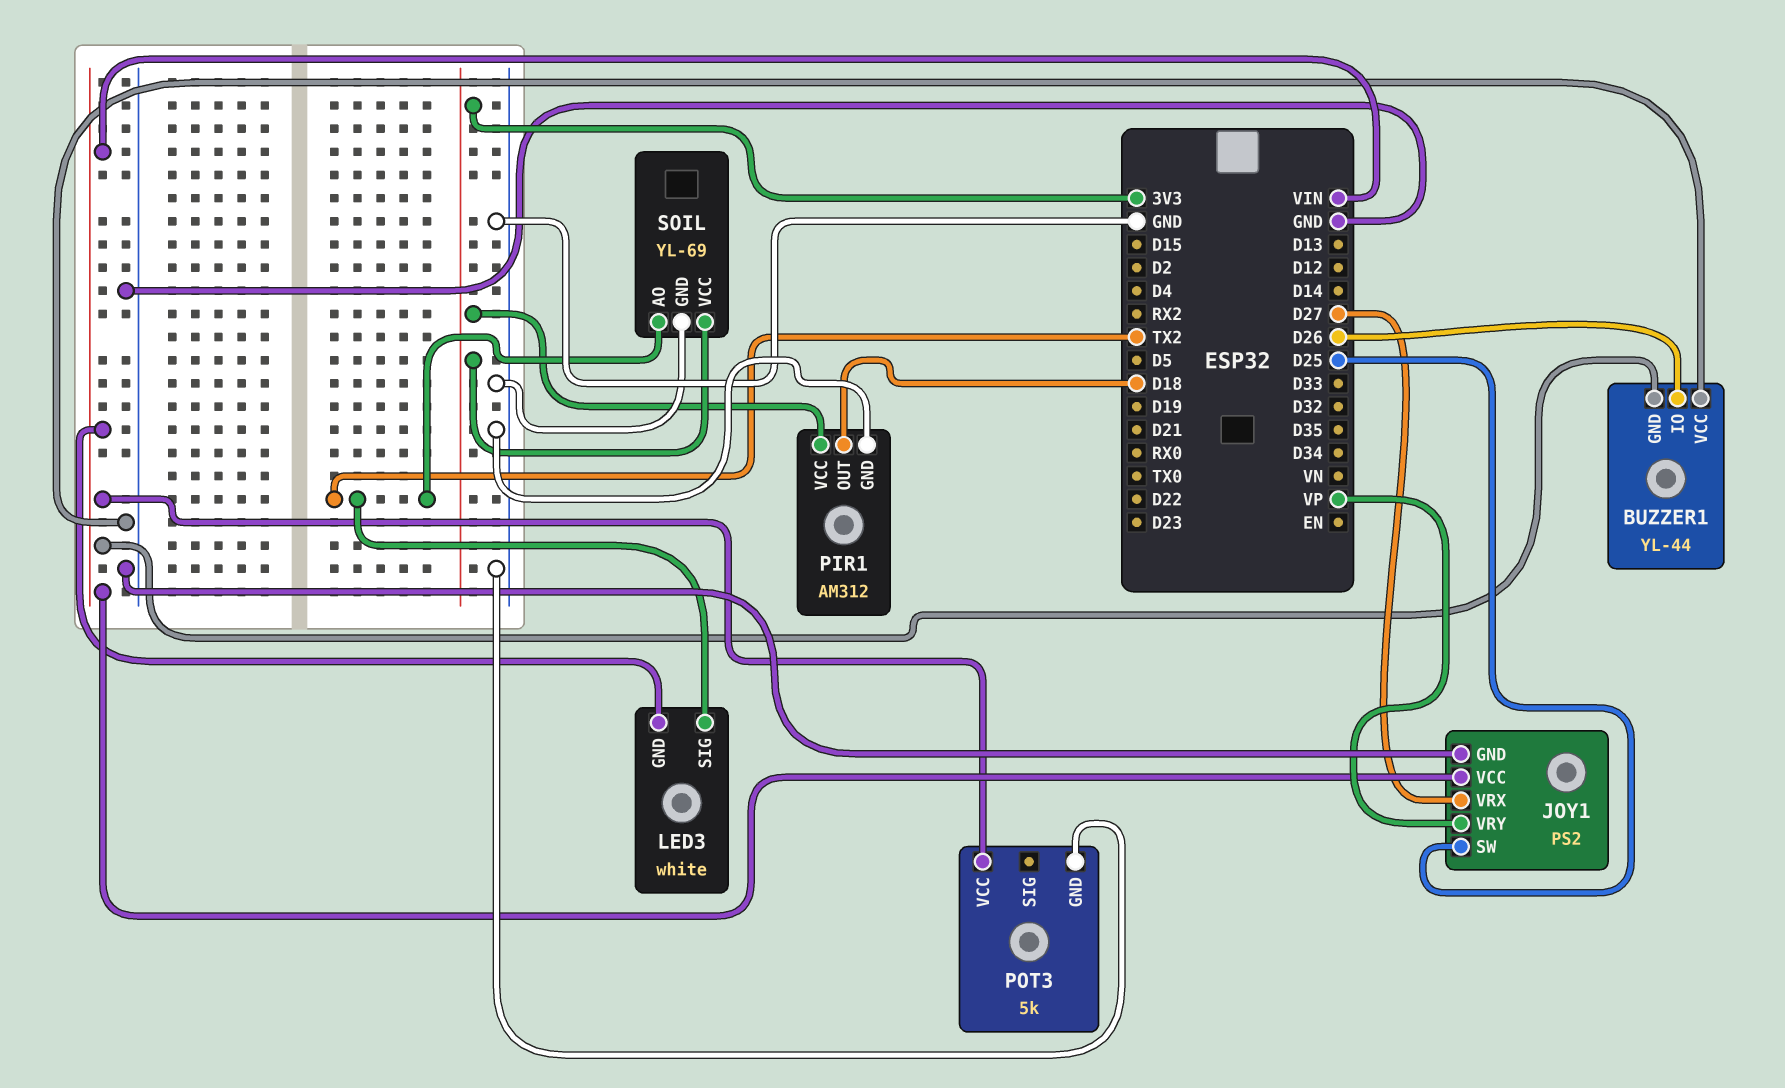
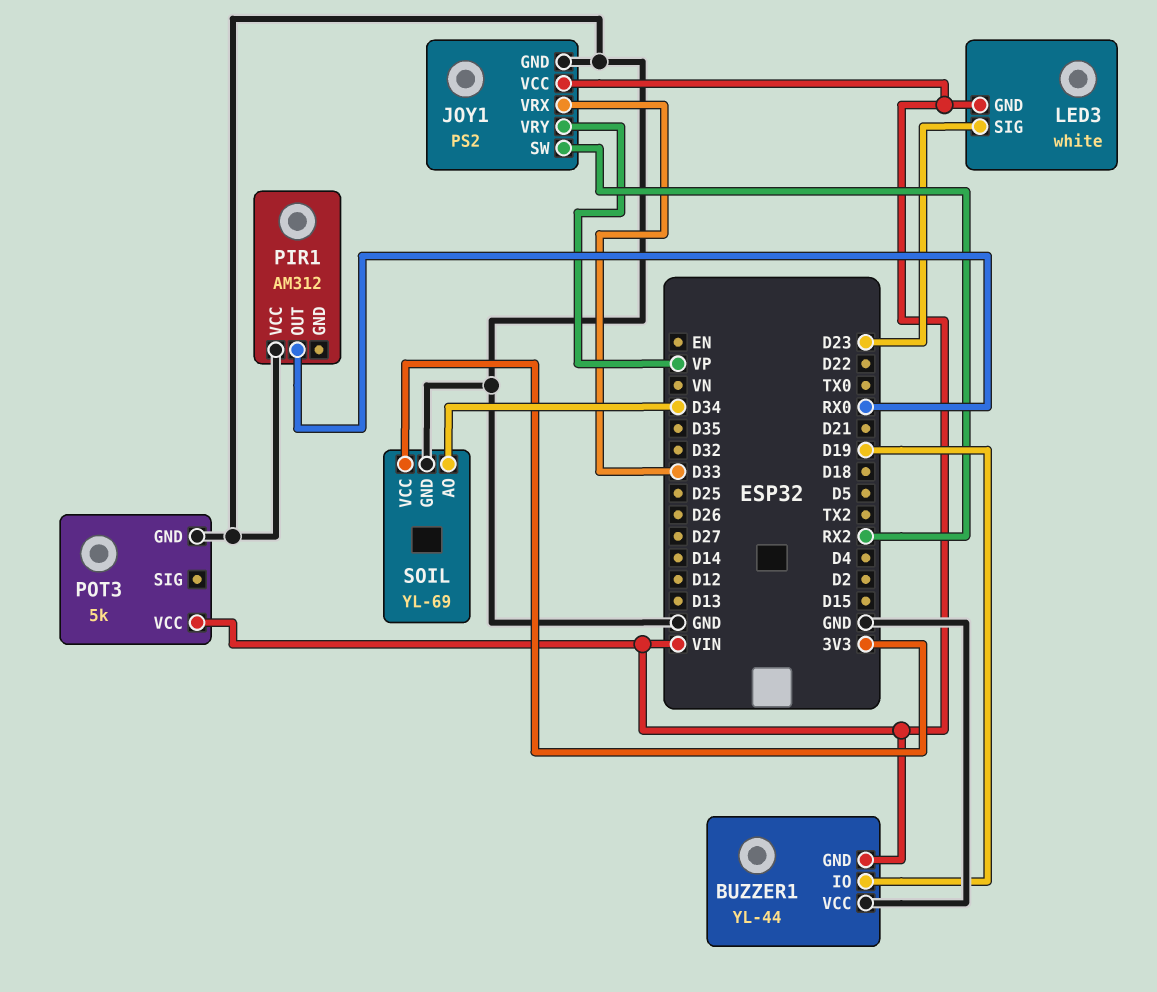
BUZZER1 pin IO: D26 -> D19
JOY1 pin SW: D25 -> RX2
JOY1 pin VRX: D27 -> D33
LED3 pin SIG: TX2 -> D23
PIR1 pin GND: GND -> none
PIR1 pin OUT: D18 -> RX0
PIR1 pin VCC: 3V3 -> GND
SOIL pin AO: TX2 -> D34

